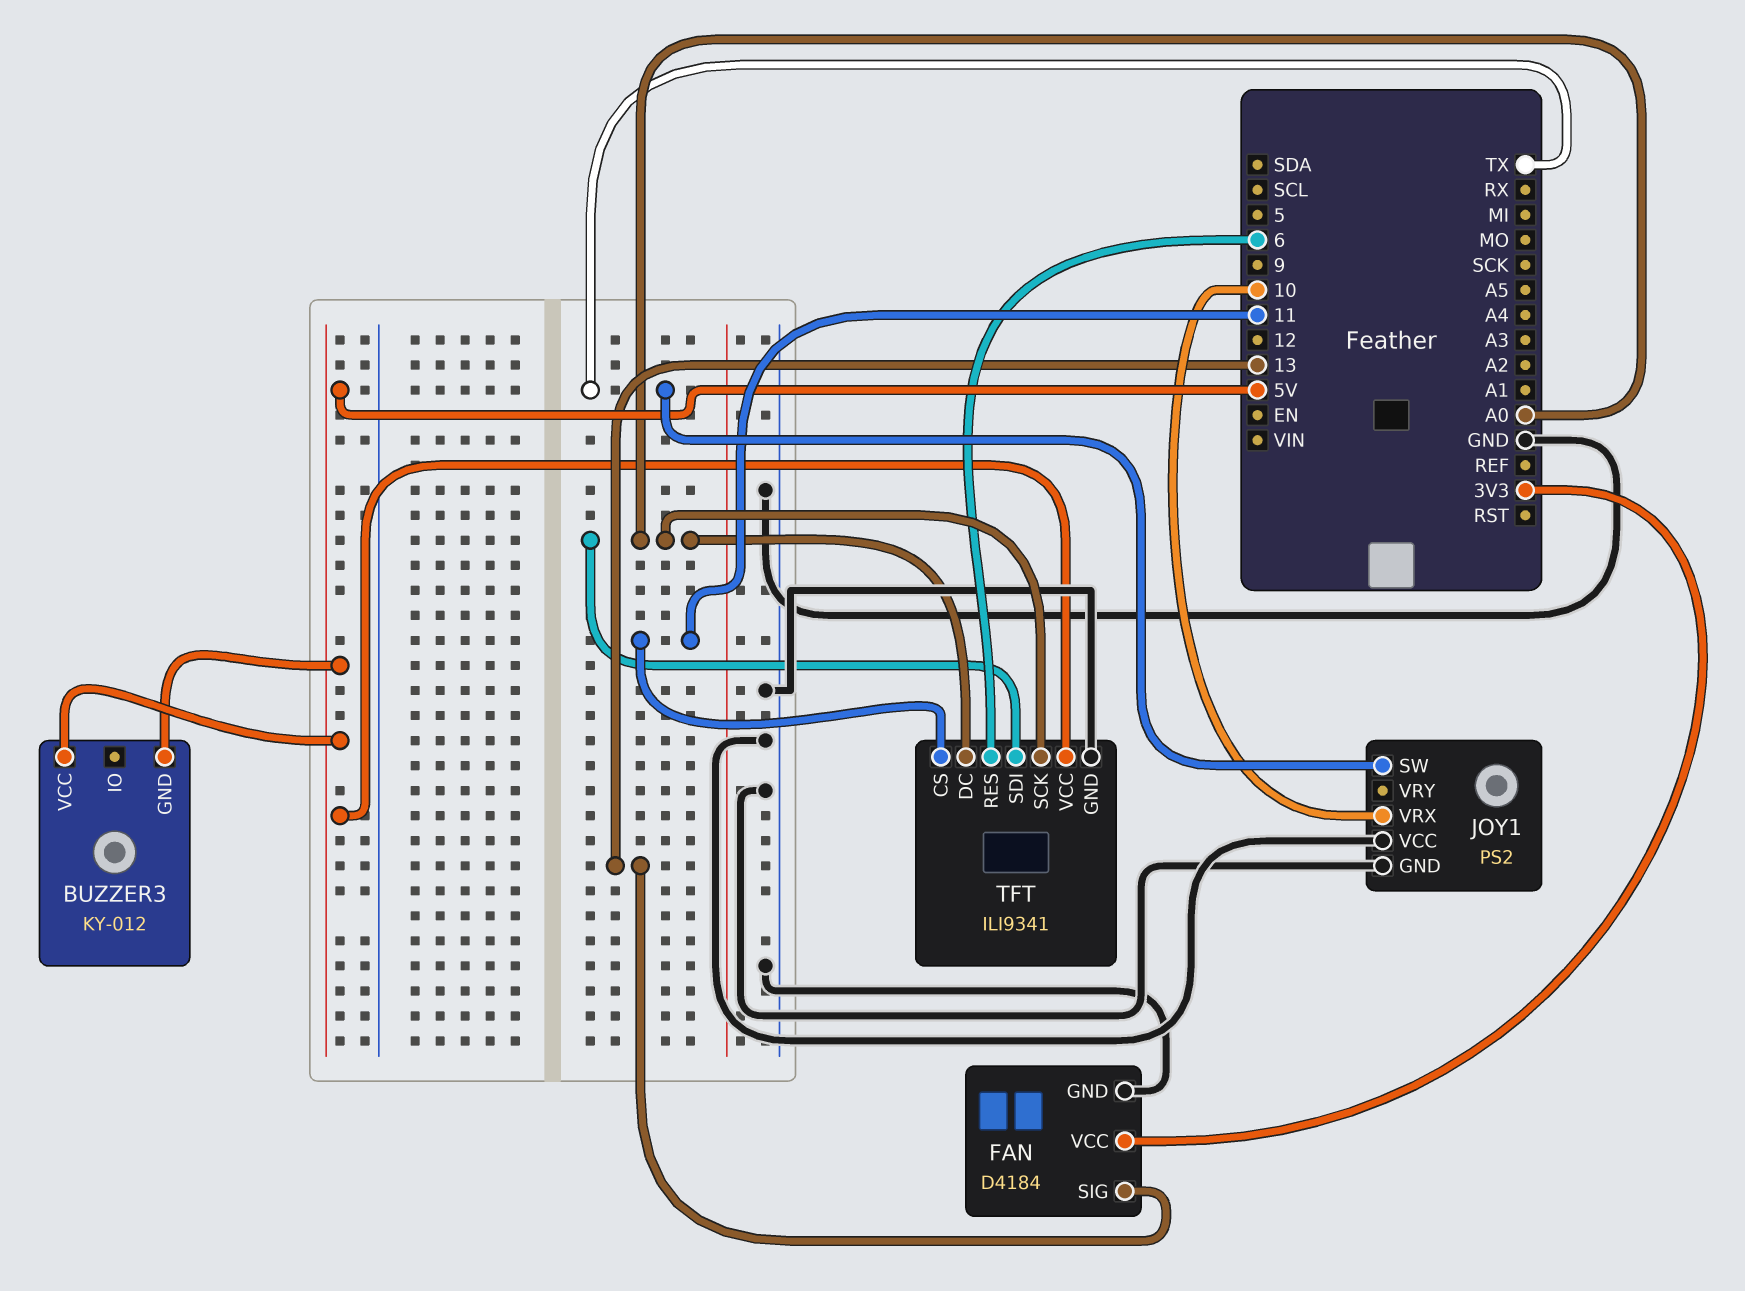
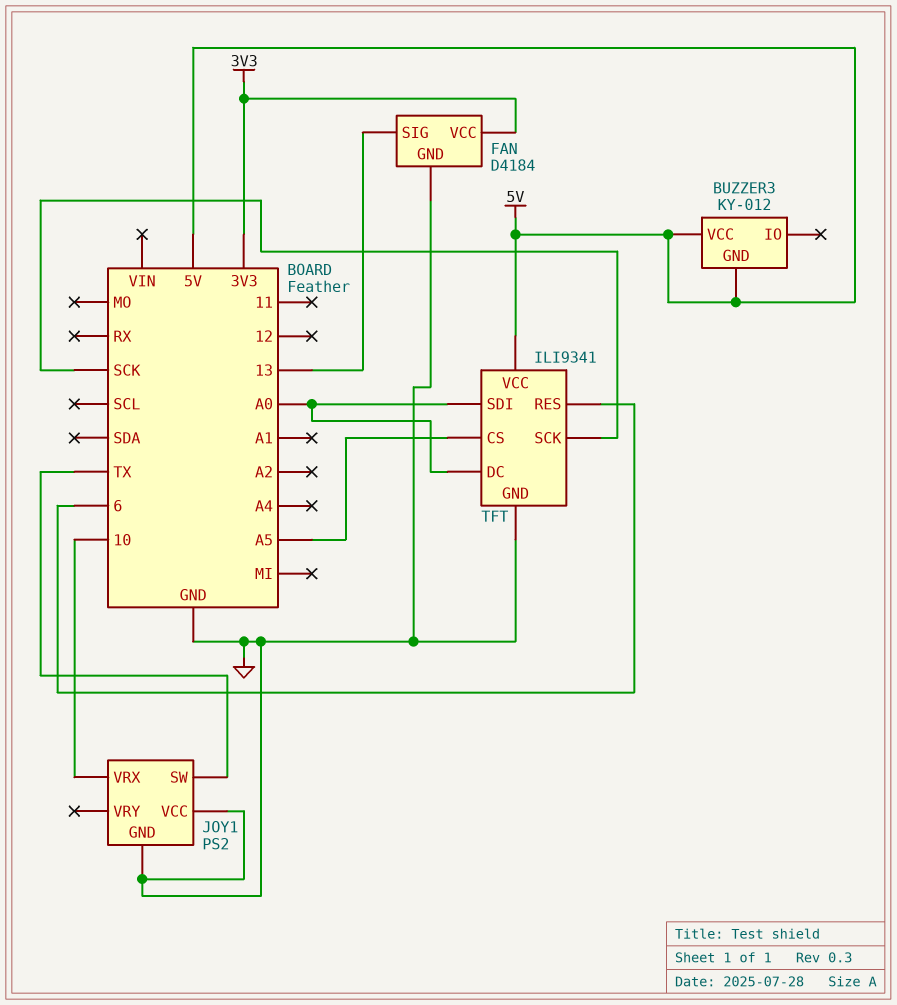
TFT pin CS: 11 -> A5
TFT pin SCK: A0 -> SCK

